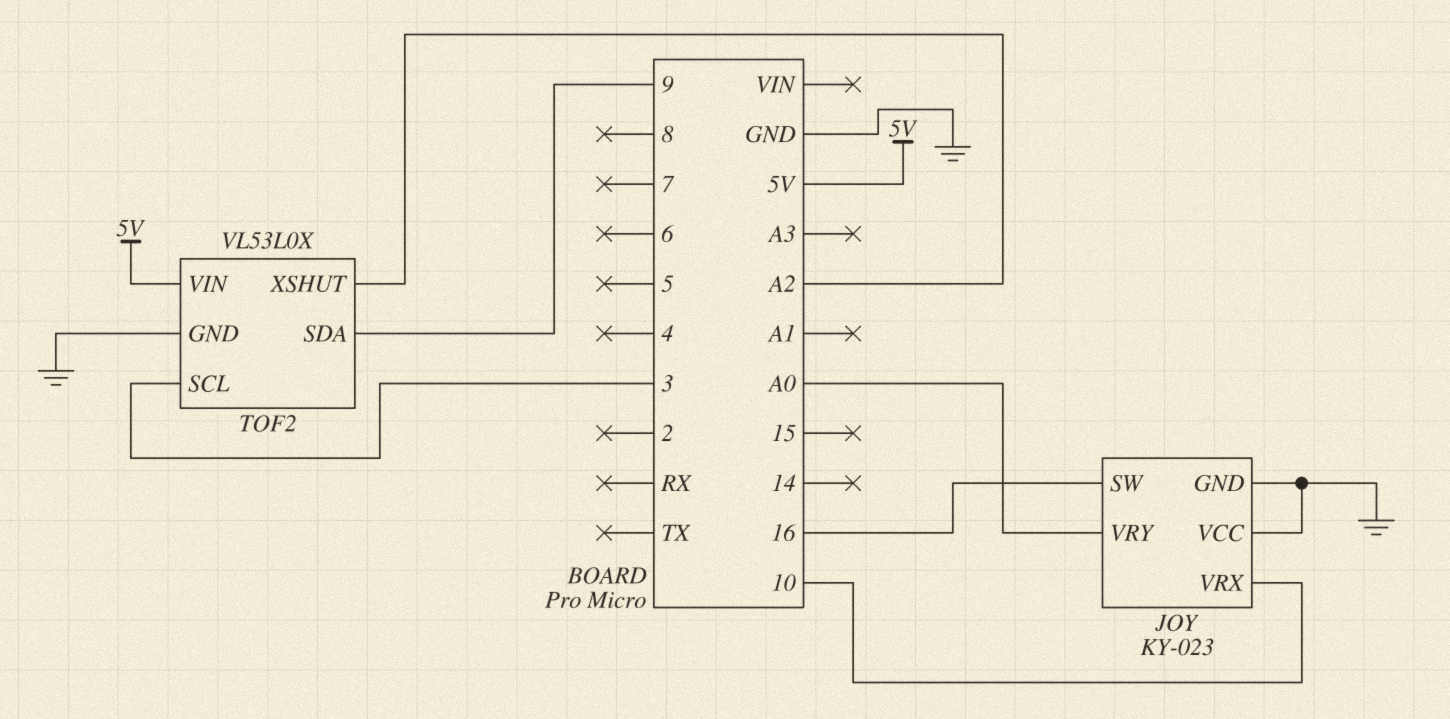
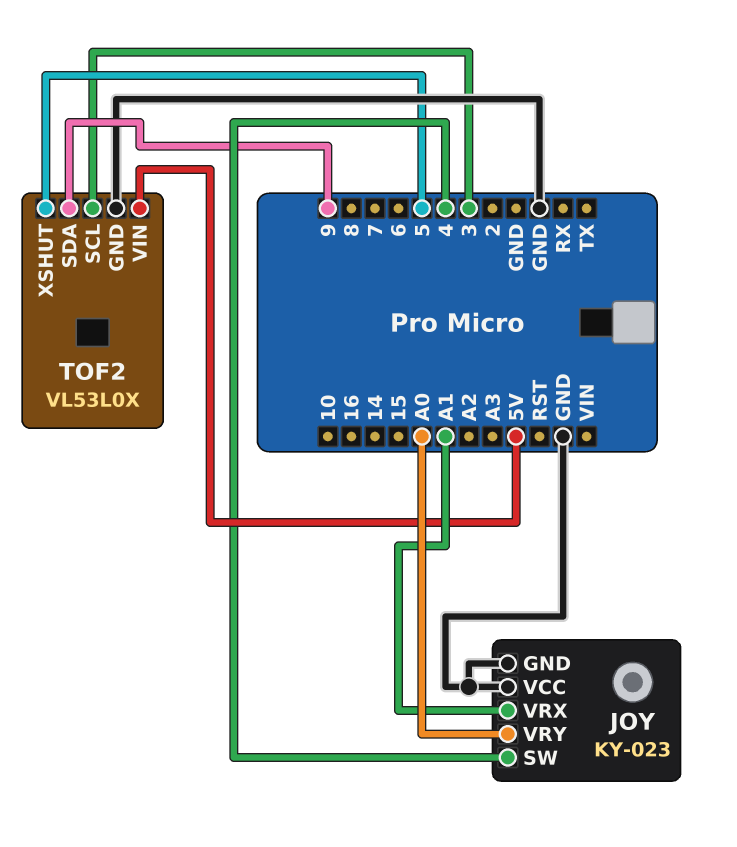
JOY pin SW: 16 -> 4
JOY pin VRX: 10 -> A1
TOF2 pin XSHUT: A2 -> 5

